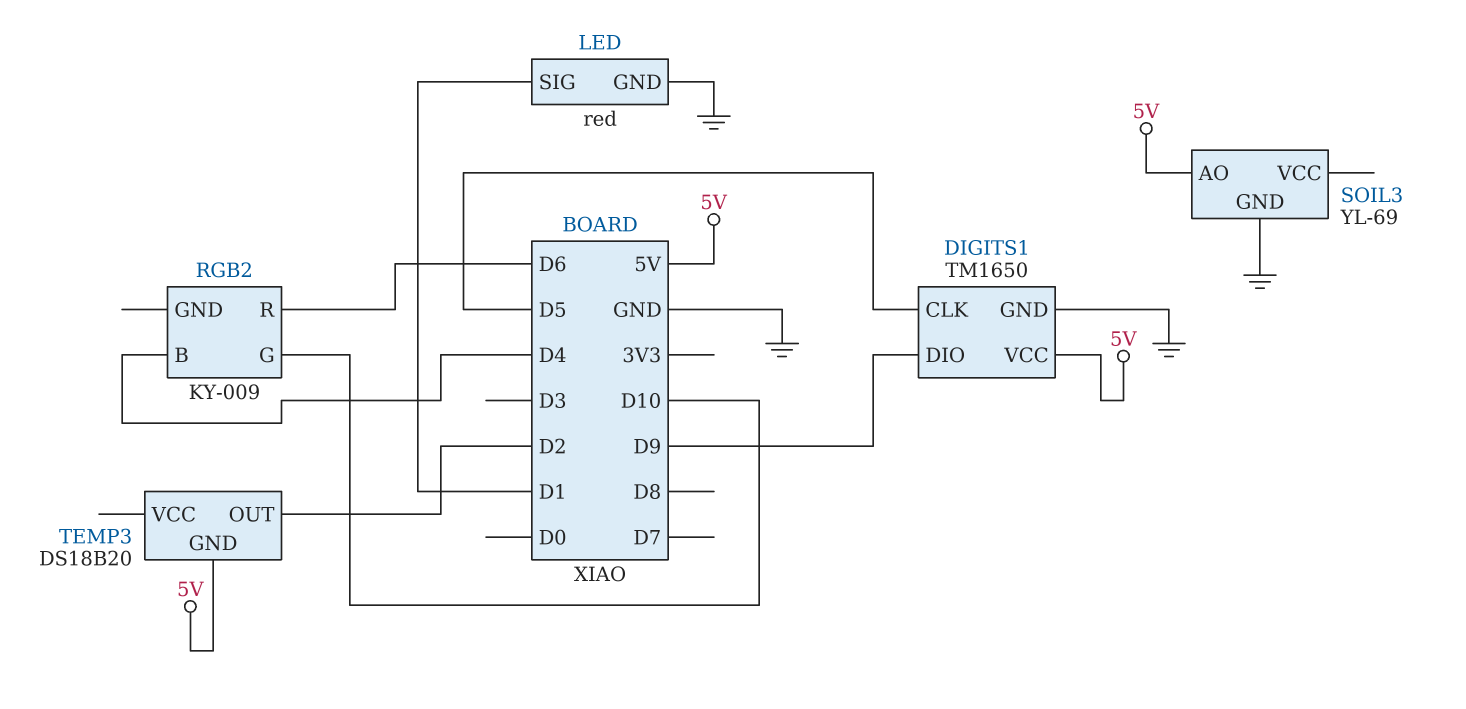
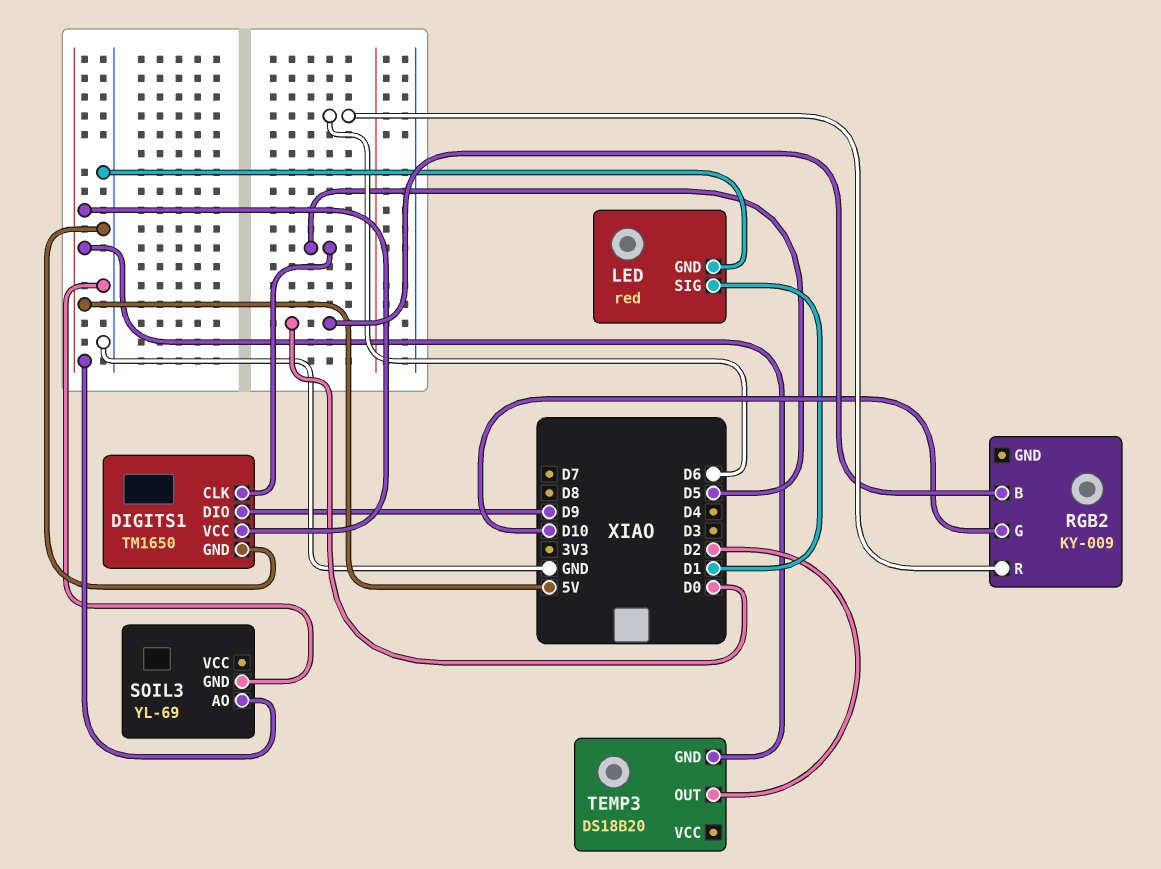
RGB2 pin B: D4 -> D0

